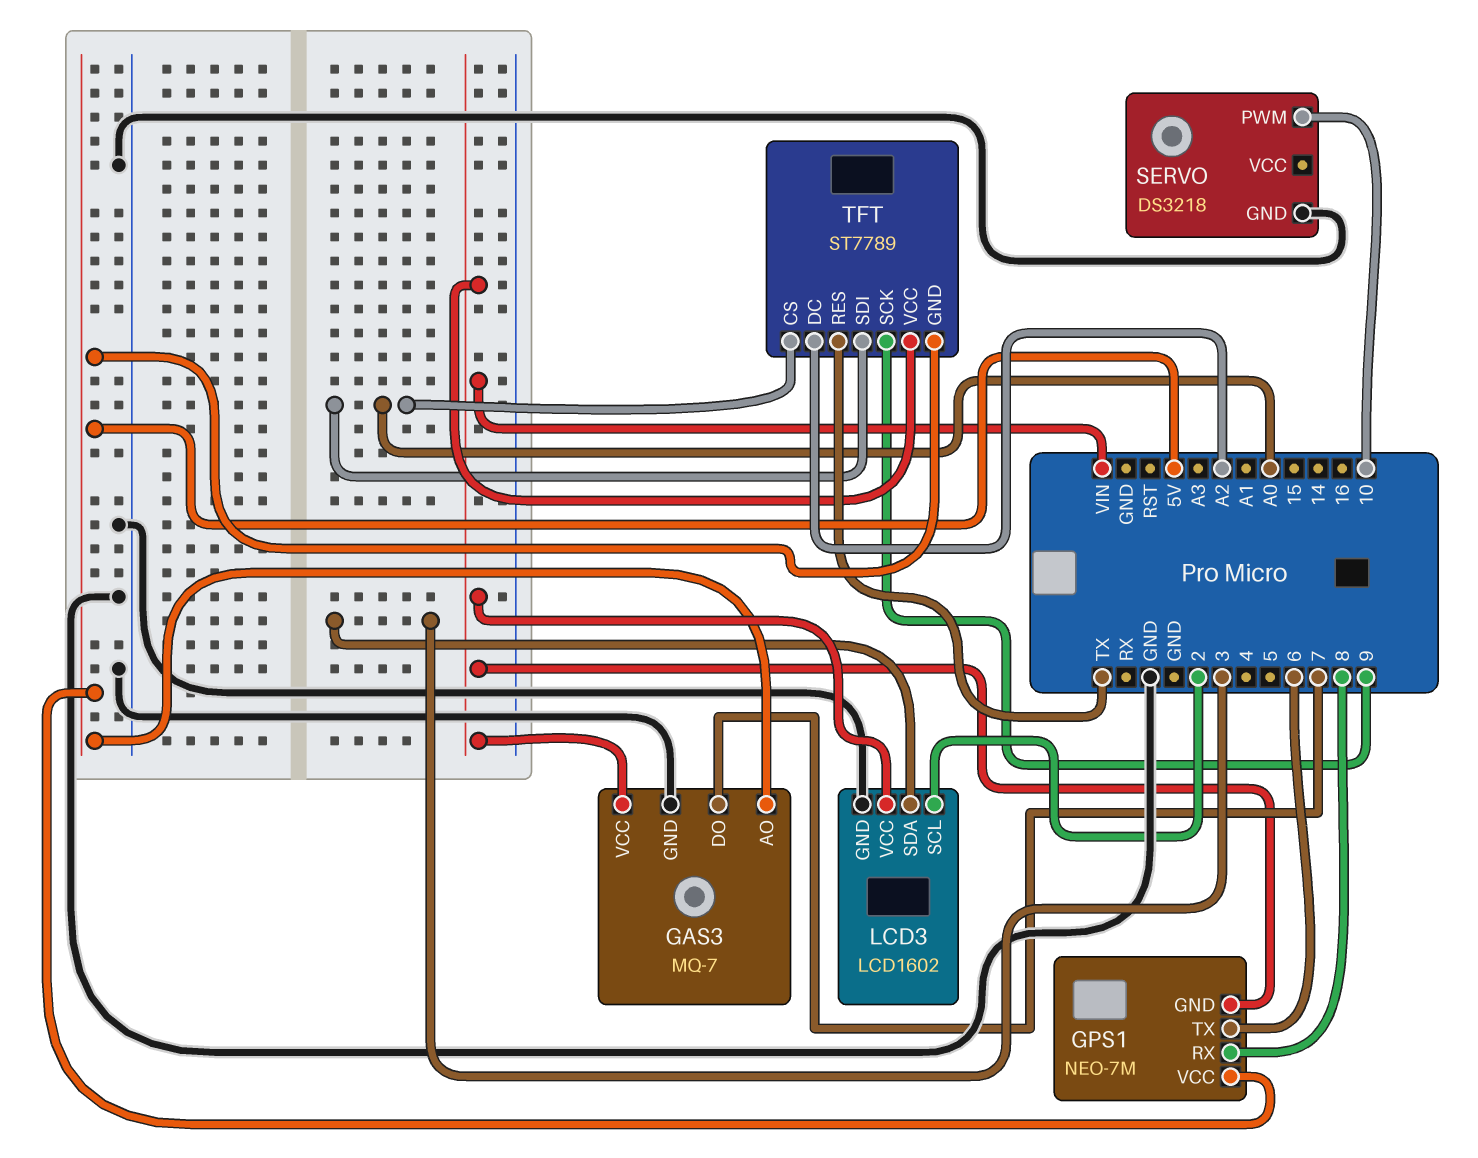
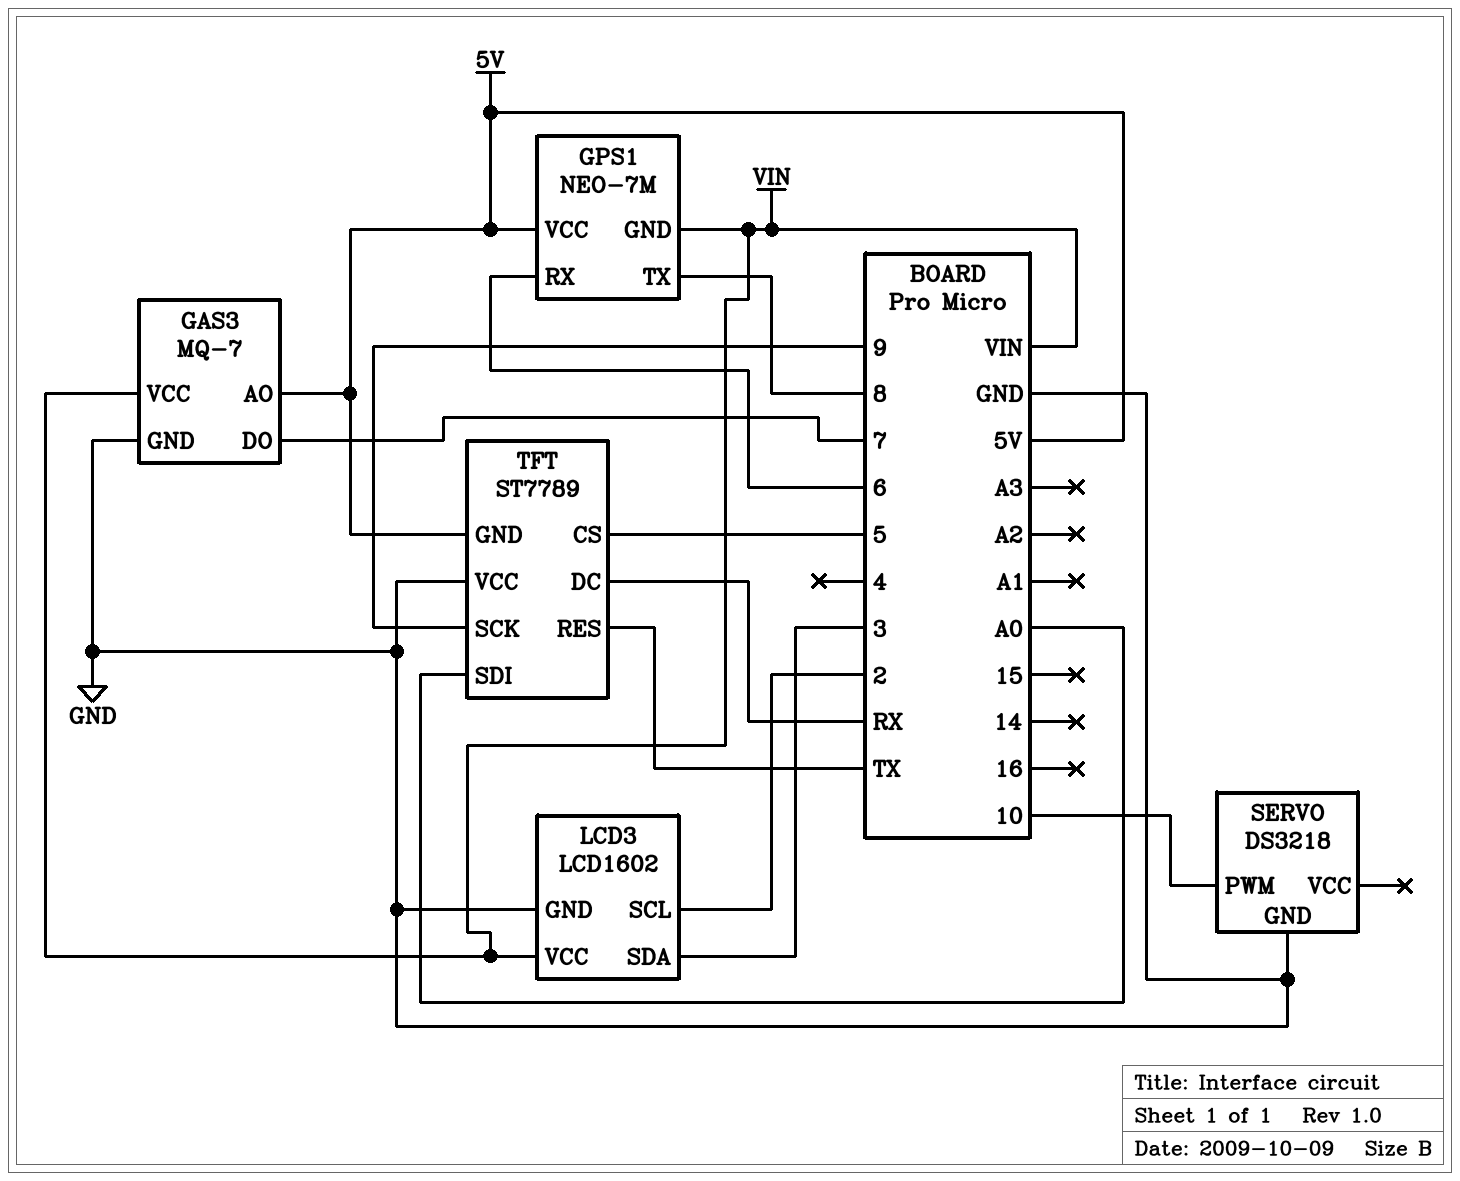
GPS1 pin RX: 8 -> 6
GPS1 pin TX: 6 -> 8
TFT pin CS: A0 -> 5
TFT pin DC: A2 -> RX
TFT pin VCC: VIN -> GND

